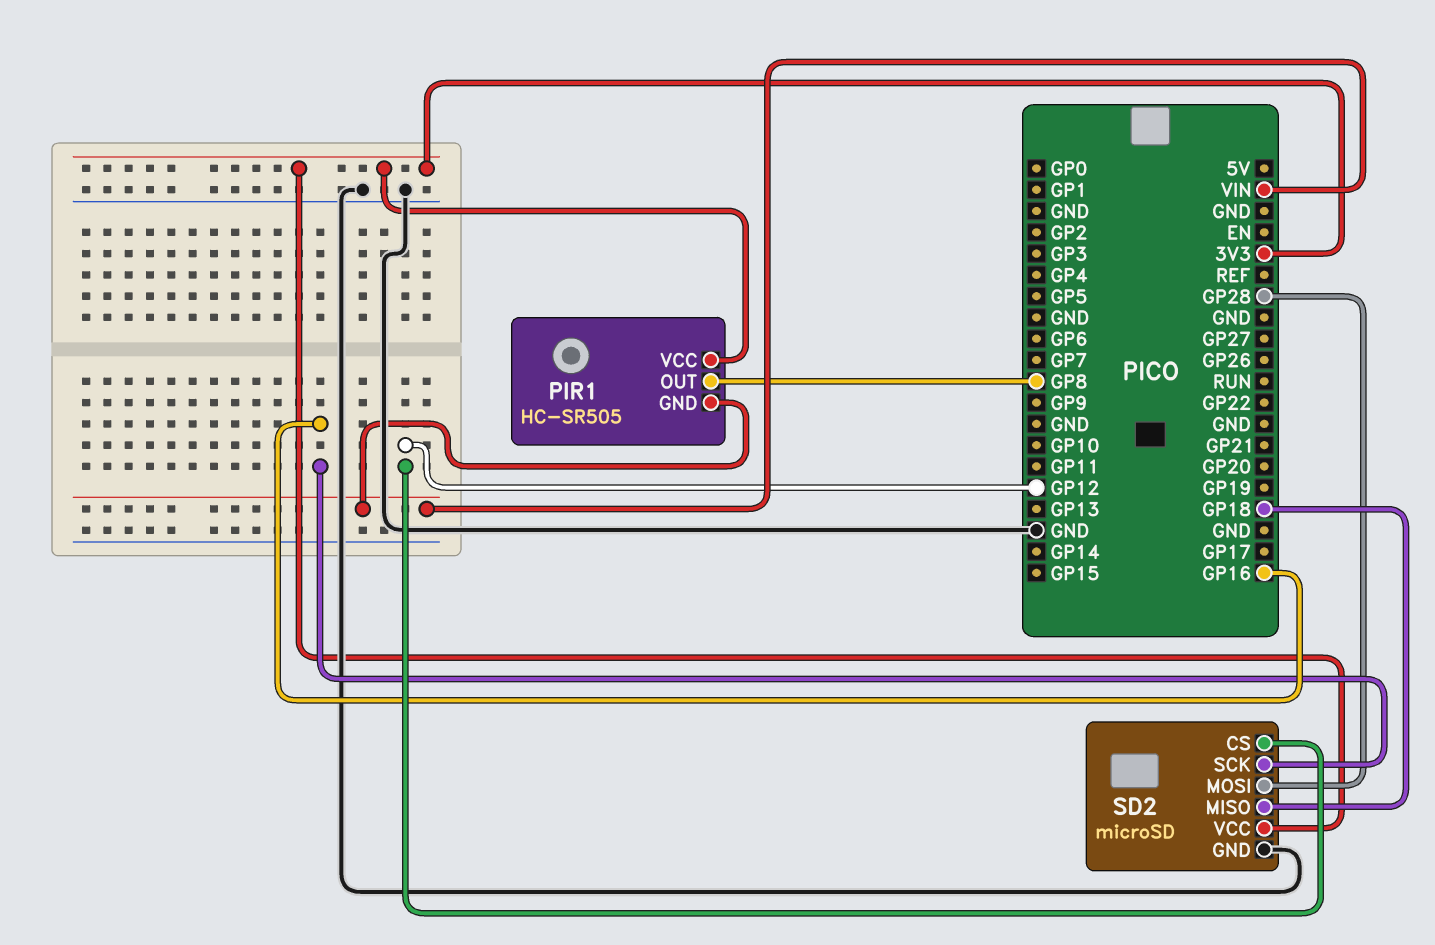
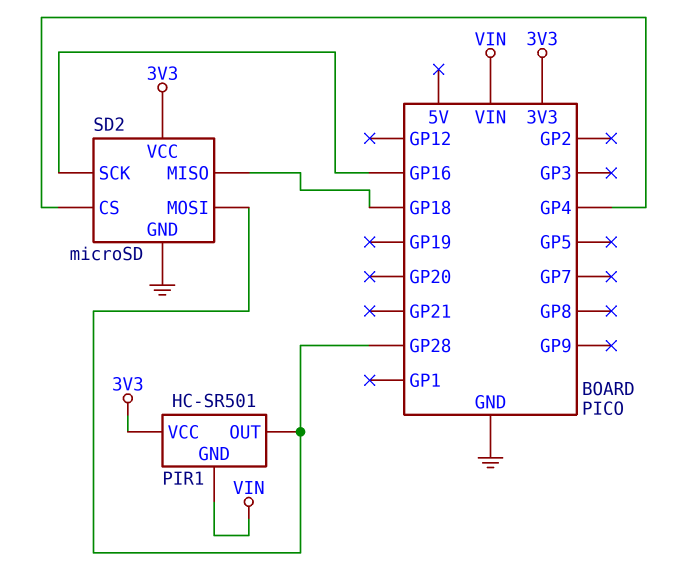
PIR1: HC-SR505 -> HC-SR501
PIR1 pin OUT: GP8 -> GP28
SD2 pin CS: GP12 -> GP4

